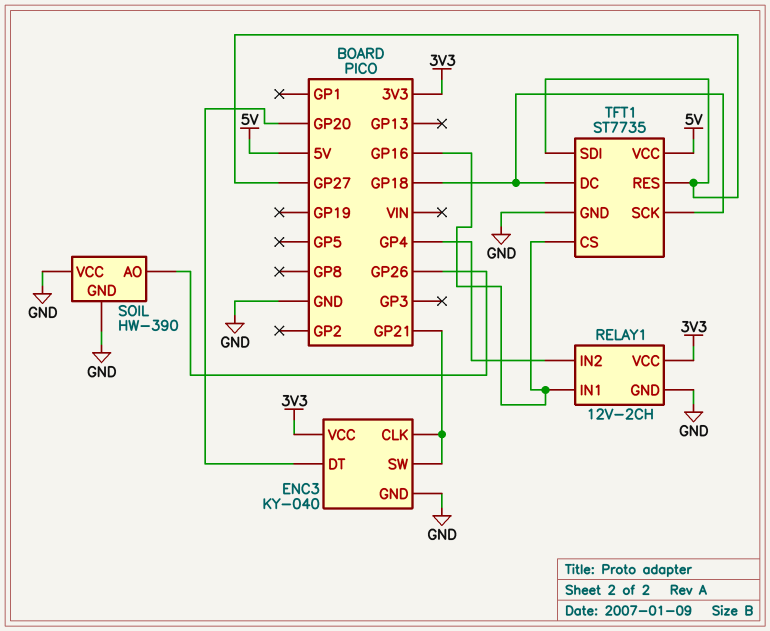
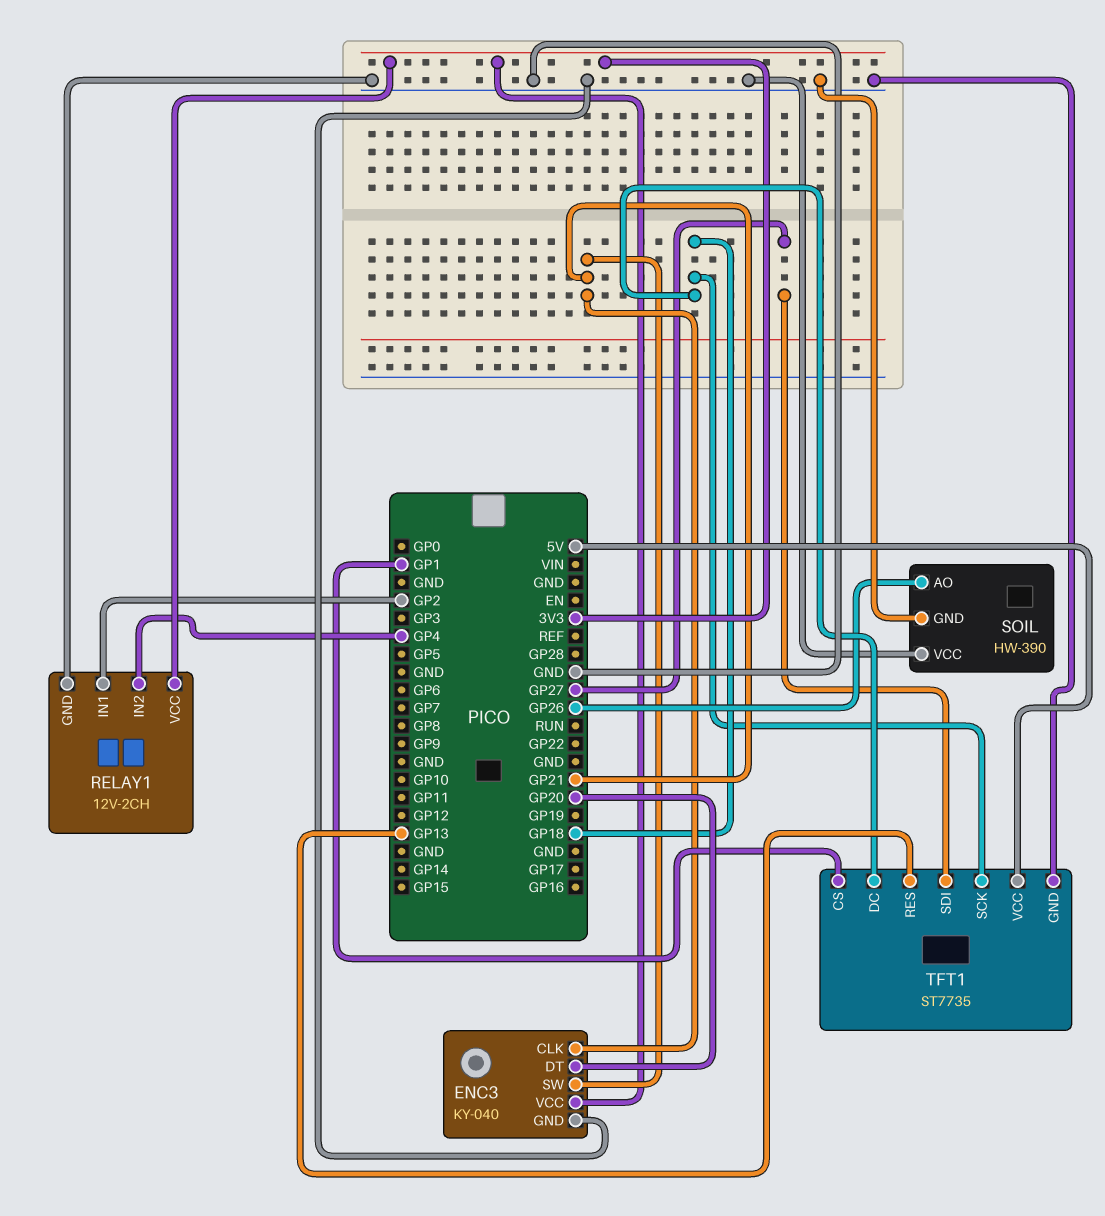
RELAY1 pin IN1: GP16 -> GP2
TFT1 pin CS: GP16 -> GP1
TFT1 pin RES: GP27 -> GP13

